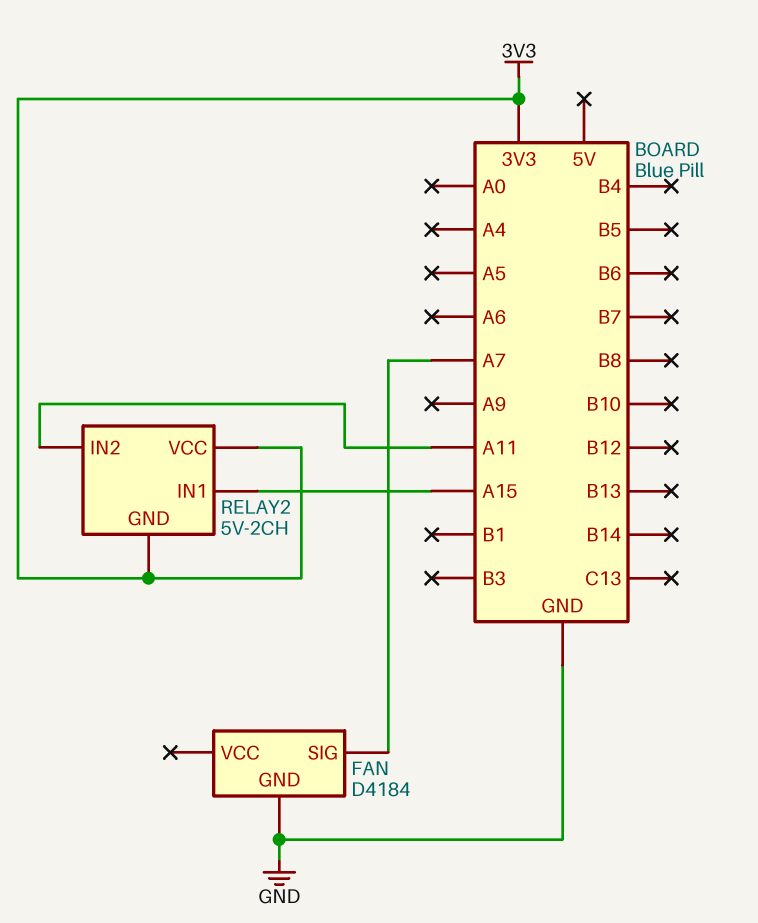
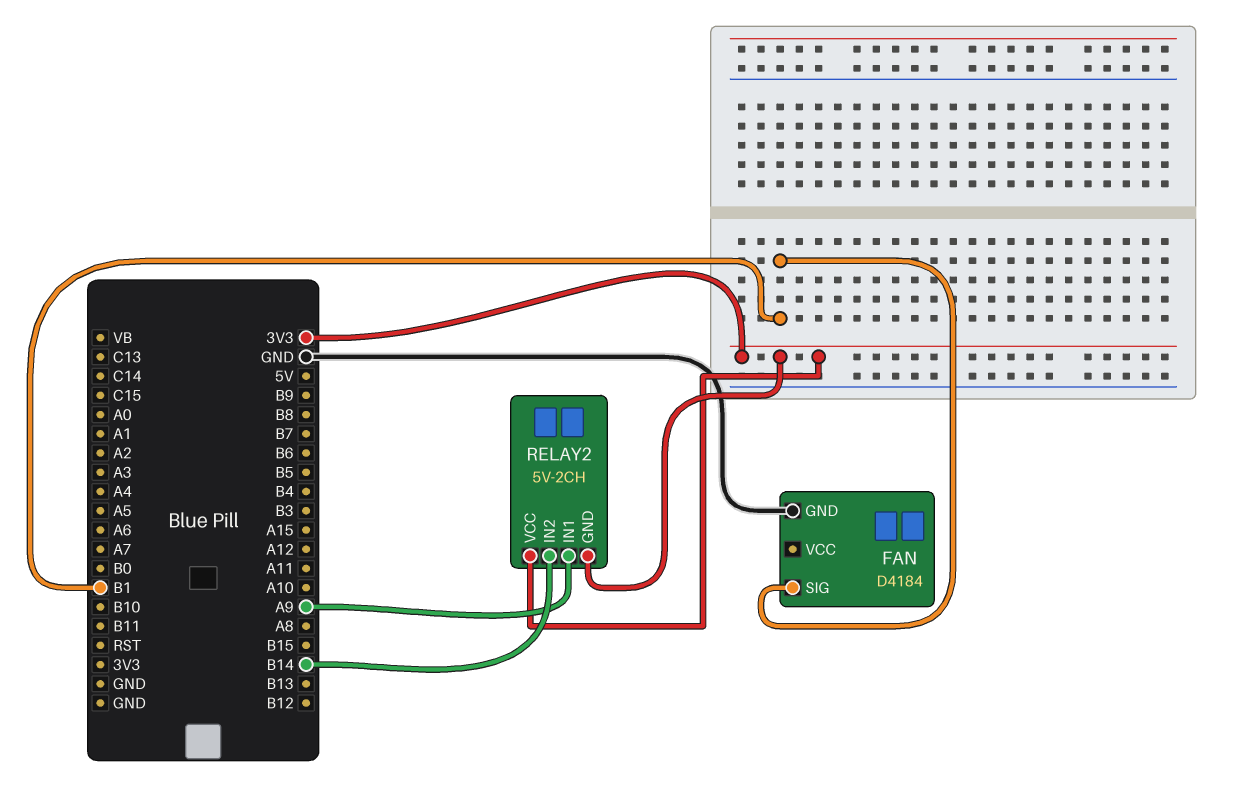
FAN pin SIG: A7 -> B1
RELAY2 pin IN1: A15 -> A9
RELAY2 pin IN2: A11 -> B14

